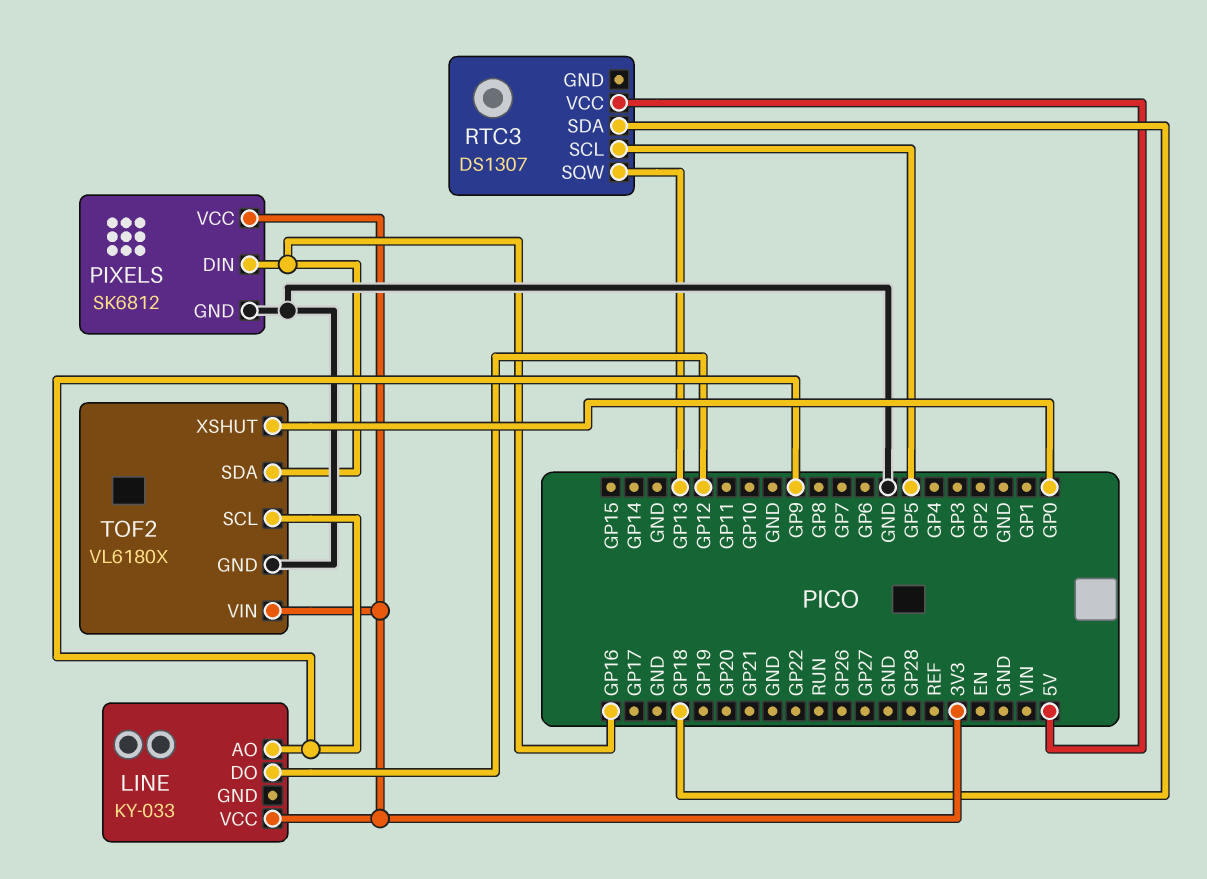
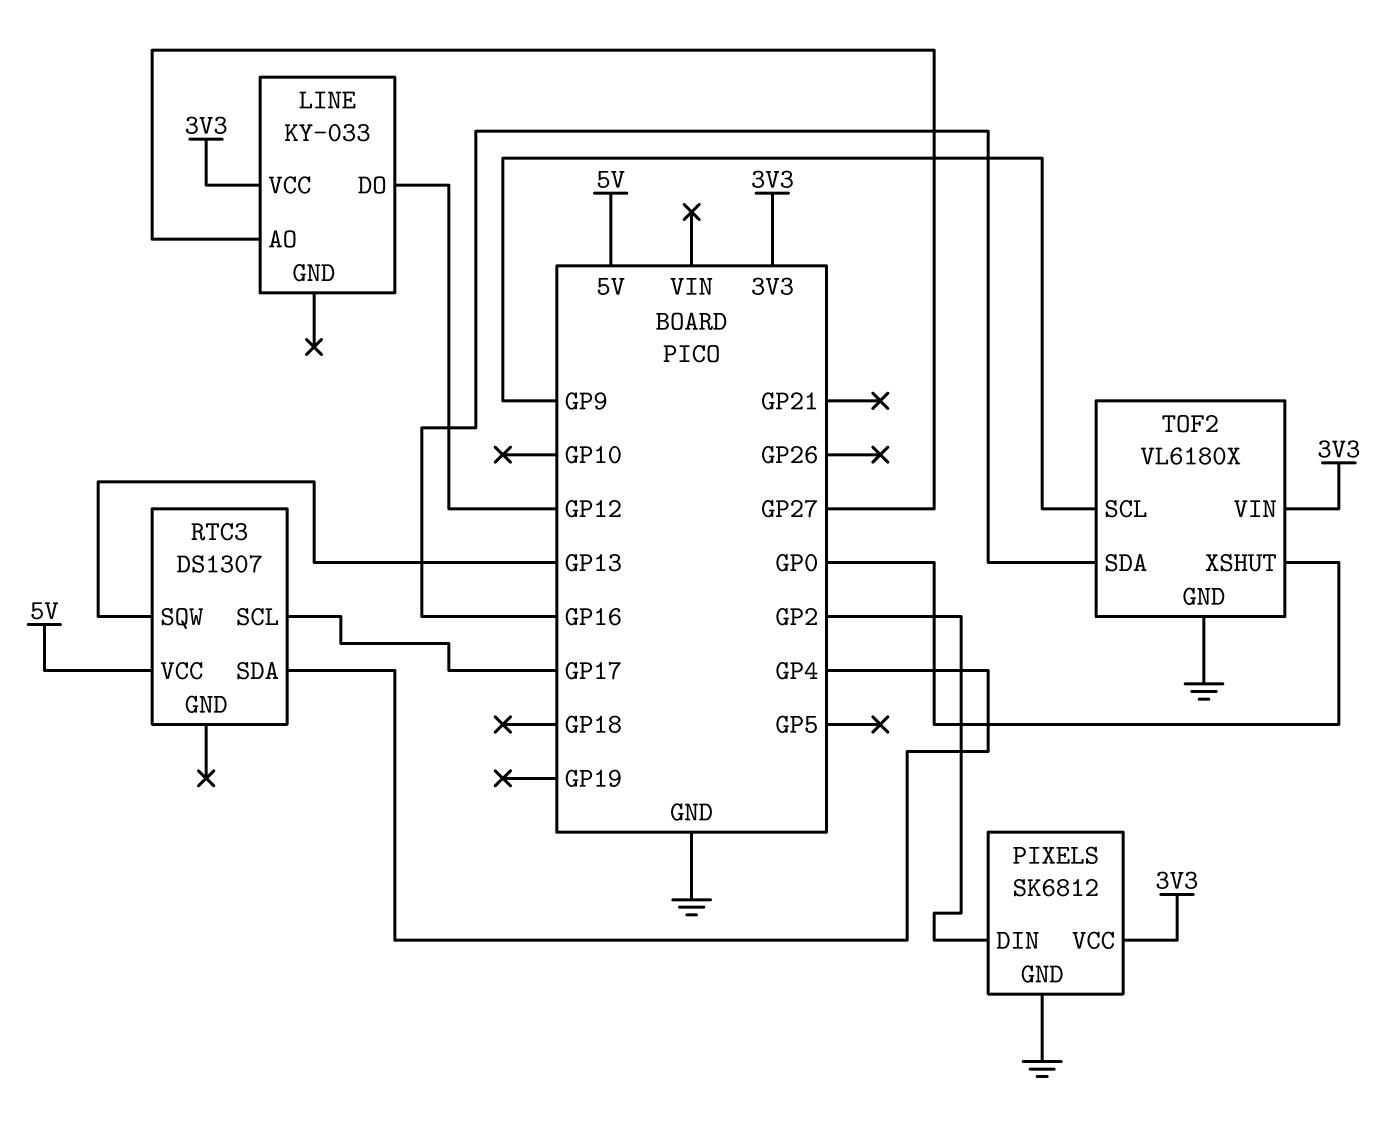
LINE pin AO: GP9 -> GP27
PIXELS pin DIN: GP16 -> GP2
RTC3 pin SCL: GP5 -> GP17
RTC3 pin SDA: GP18 -> GP4

